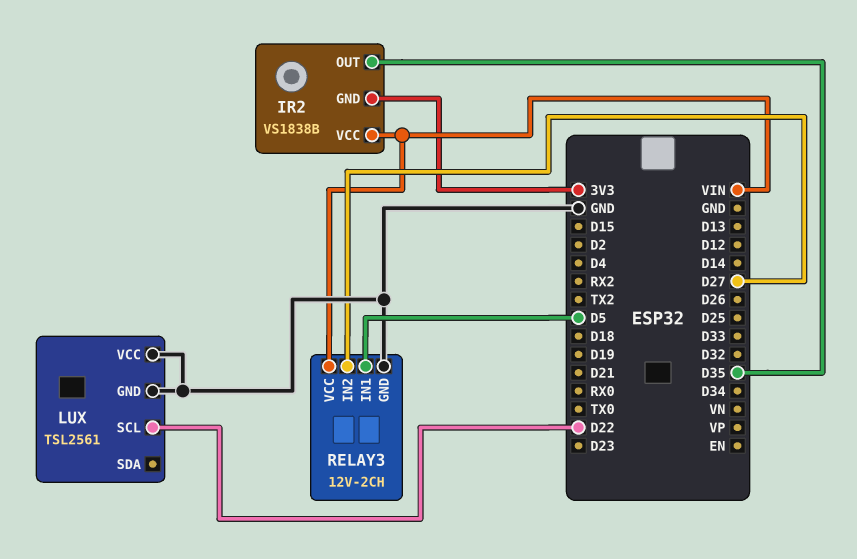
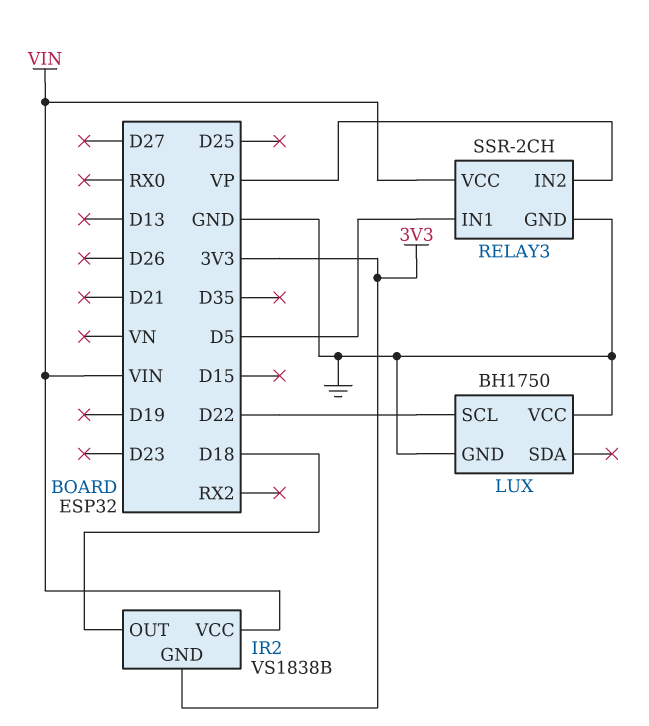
IR2 pin OUT: D35 -> D18
LUX: TSL2561 -> BH1750
RELAY3: 12V-2CH -> SSR-2CH
RELAY3 pin IN2: D27 -> VP

